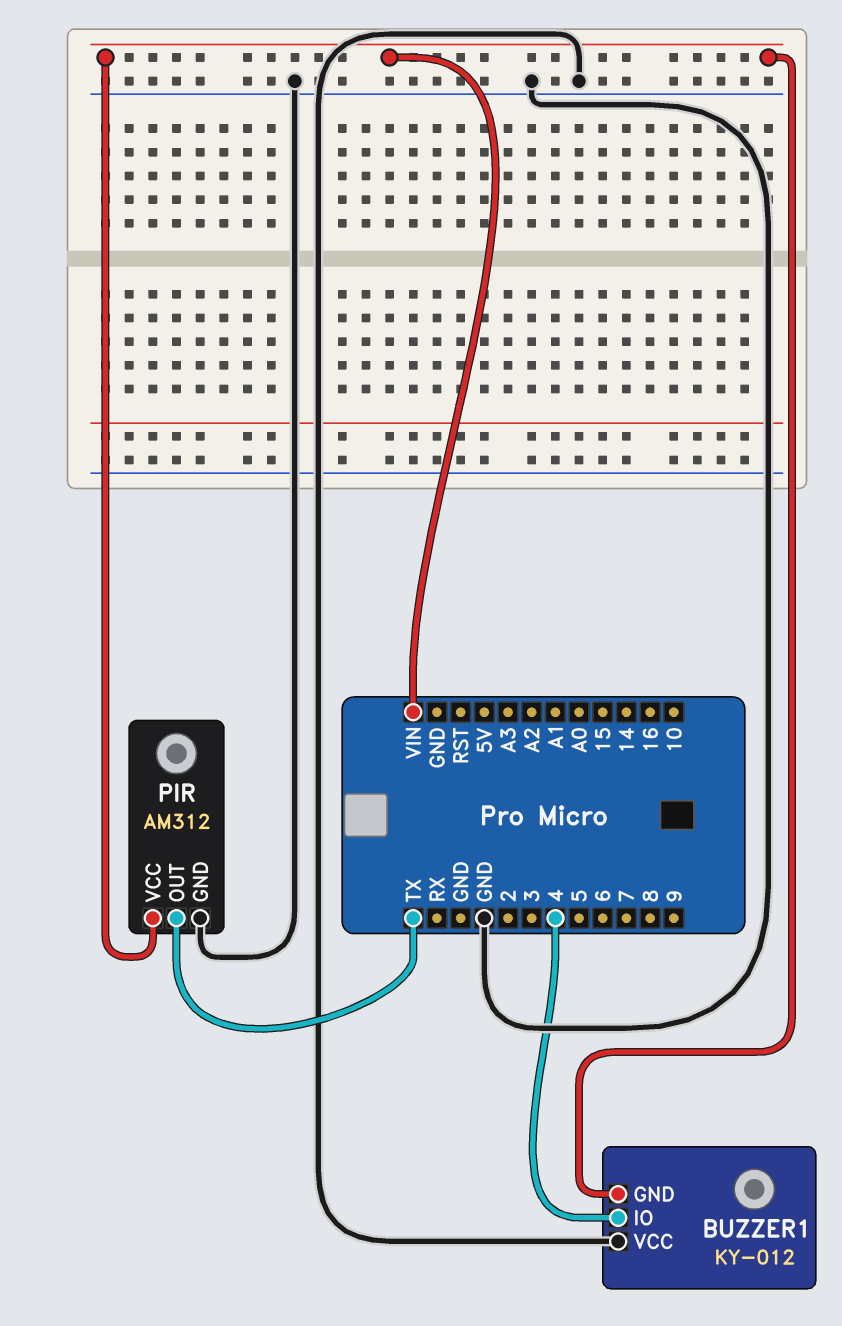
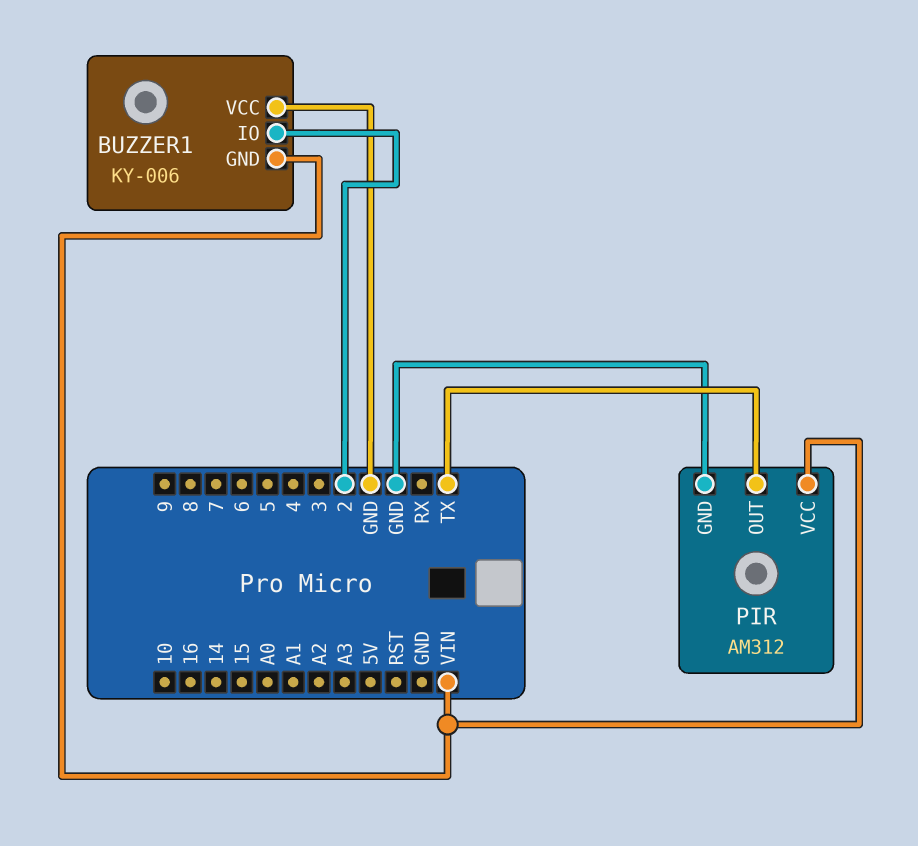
BUZZER1: KY-012 -> KY-006
BUZZER1 pin IO: 4 -> 2

